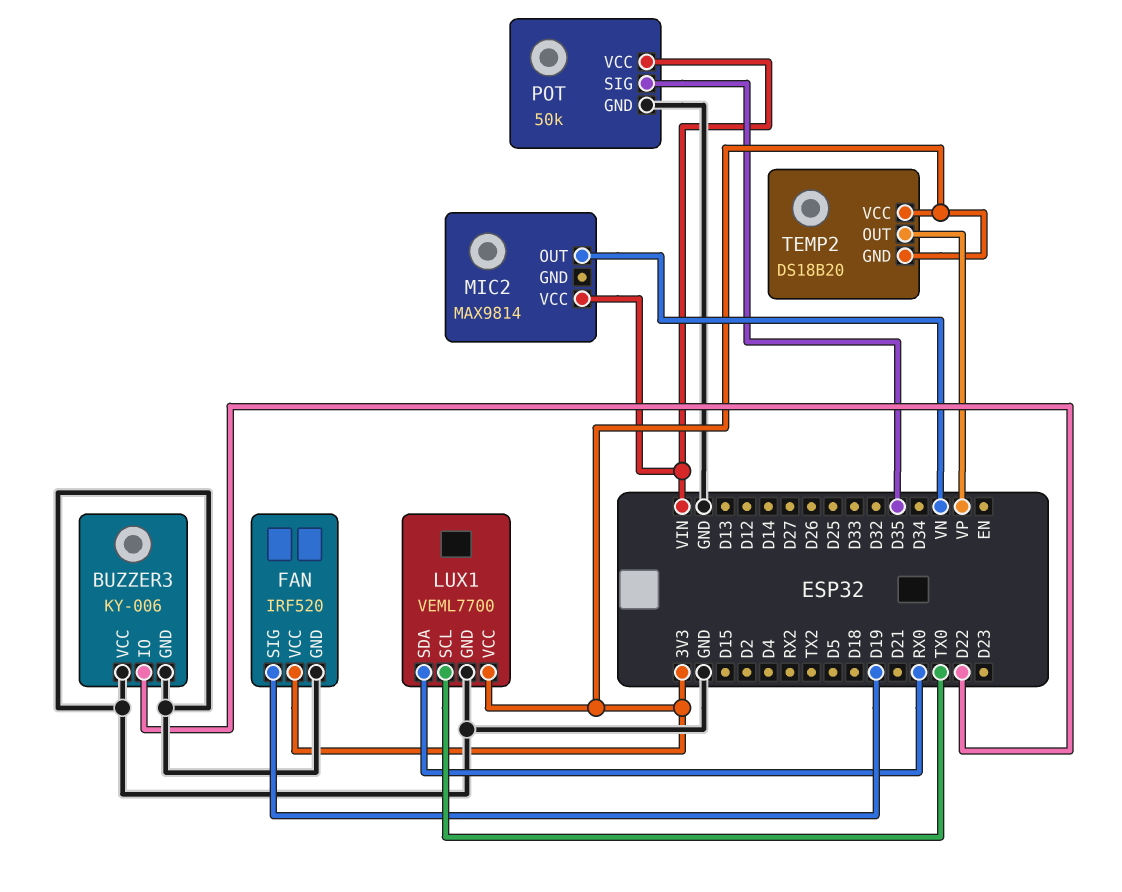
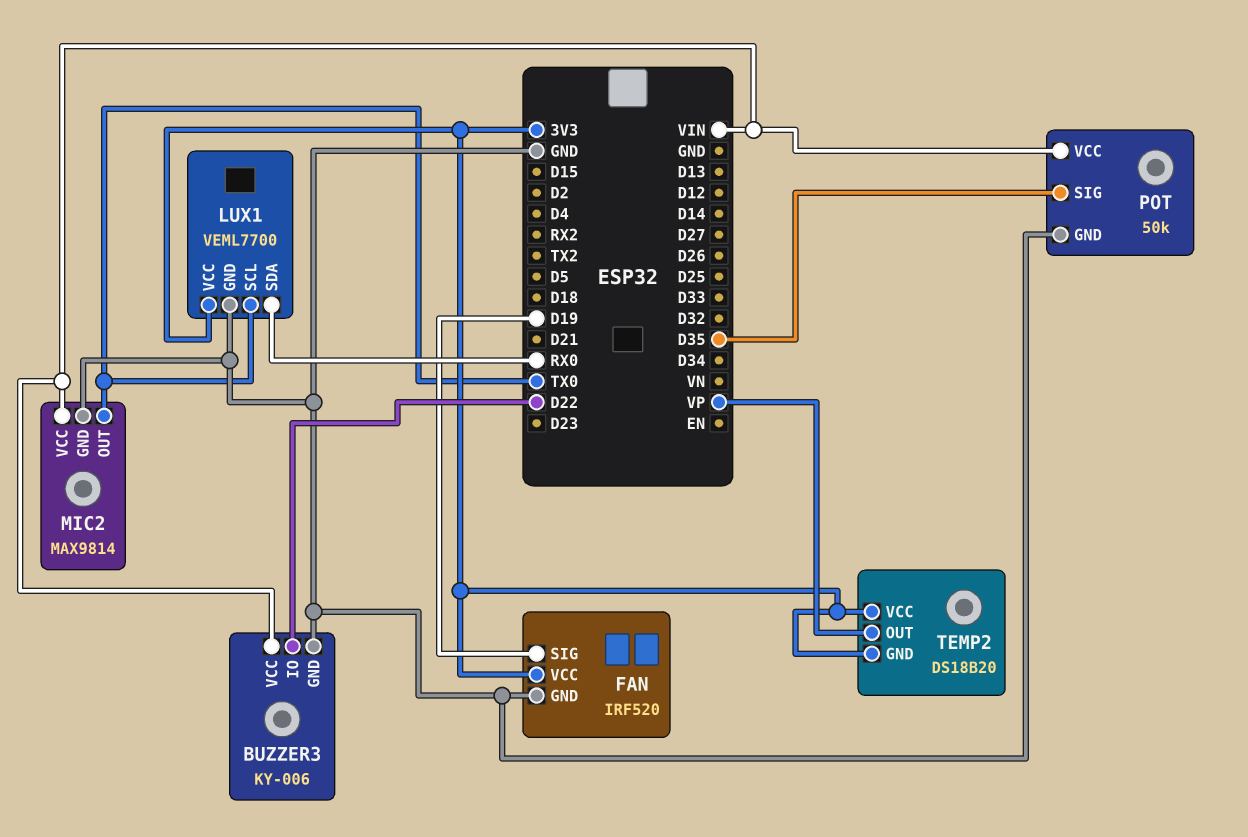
BUZZER3 pin VCC: GND -> VIN
MIC2 pin GND: none -> GND
MIC2 pin OUT: VN -> TX0

